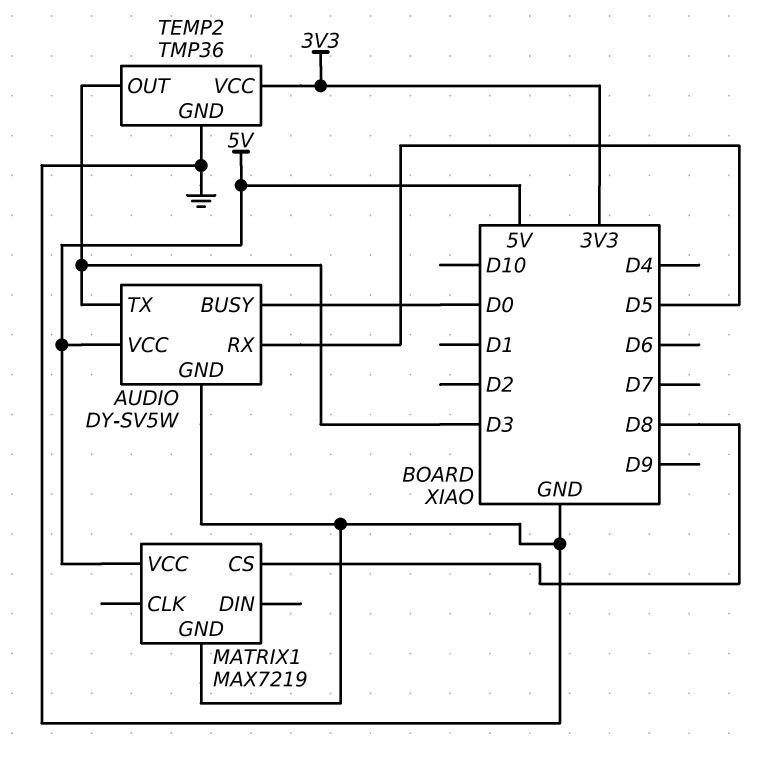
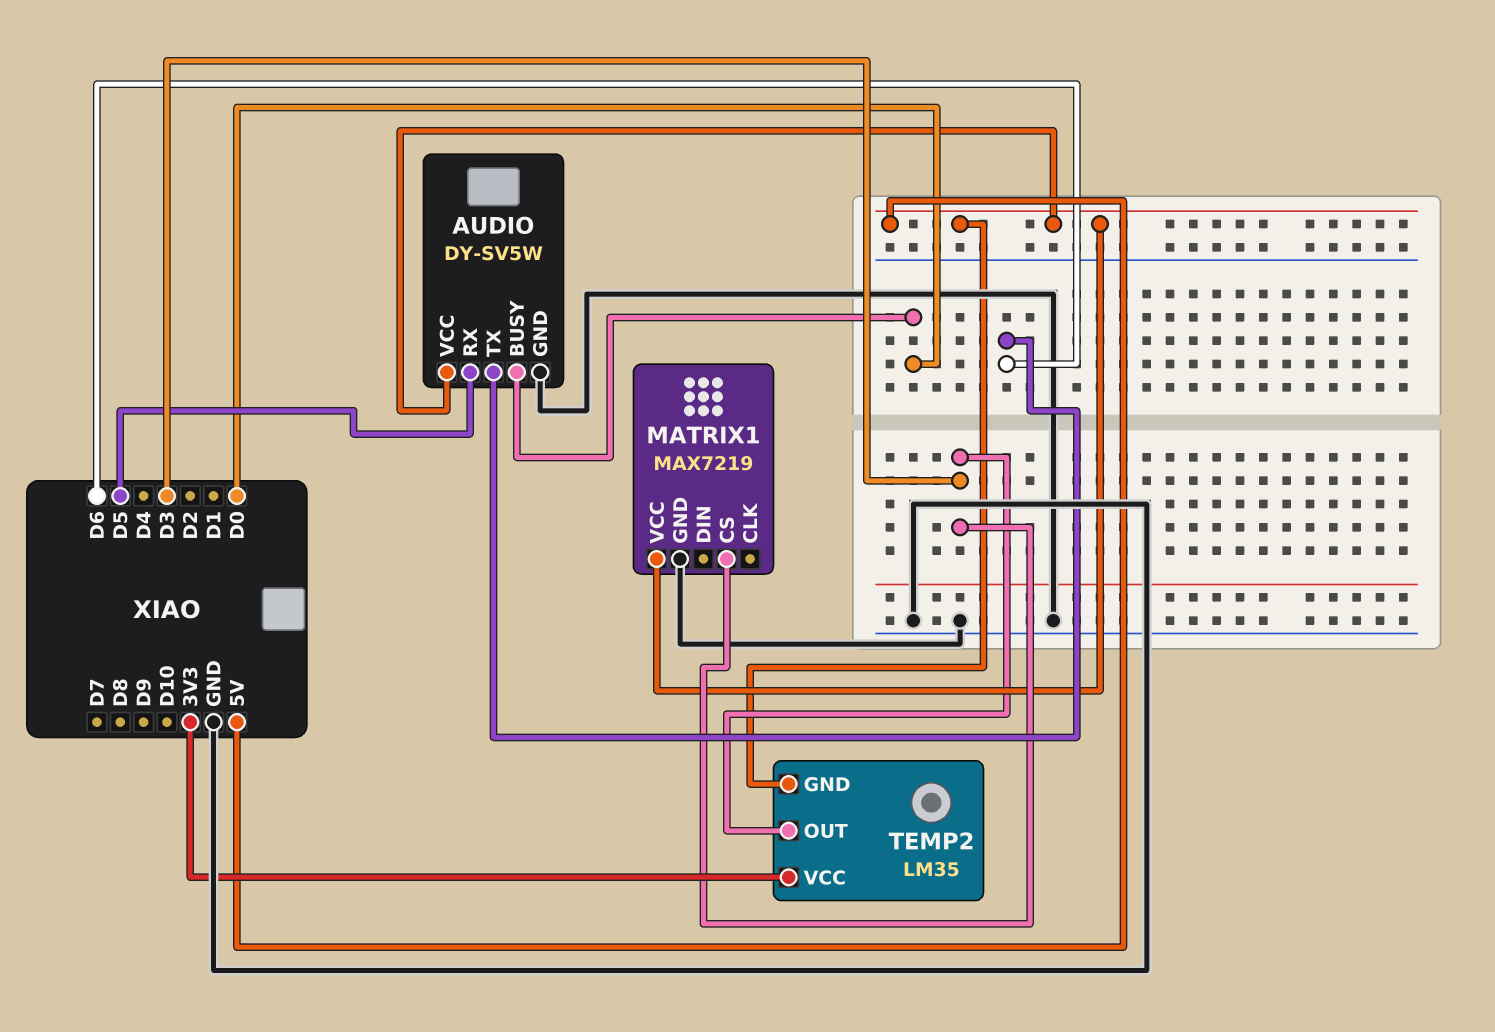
AUDIO pin TX: D3 -> D6
MATRIX1 pin CS: D8 -> D3
TEMP2: TMP36 -> LM35
TEMP2 pin GND: GND -> 5V

